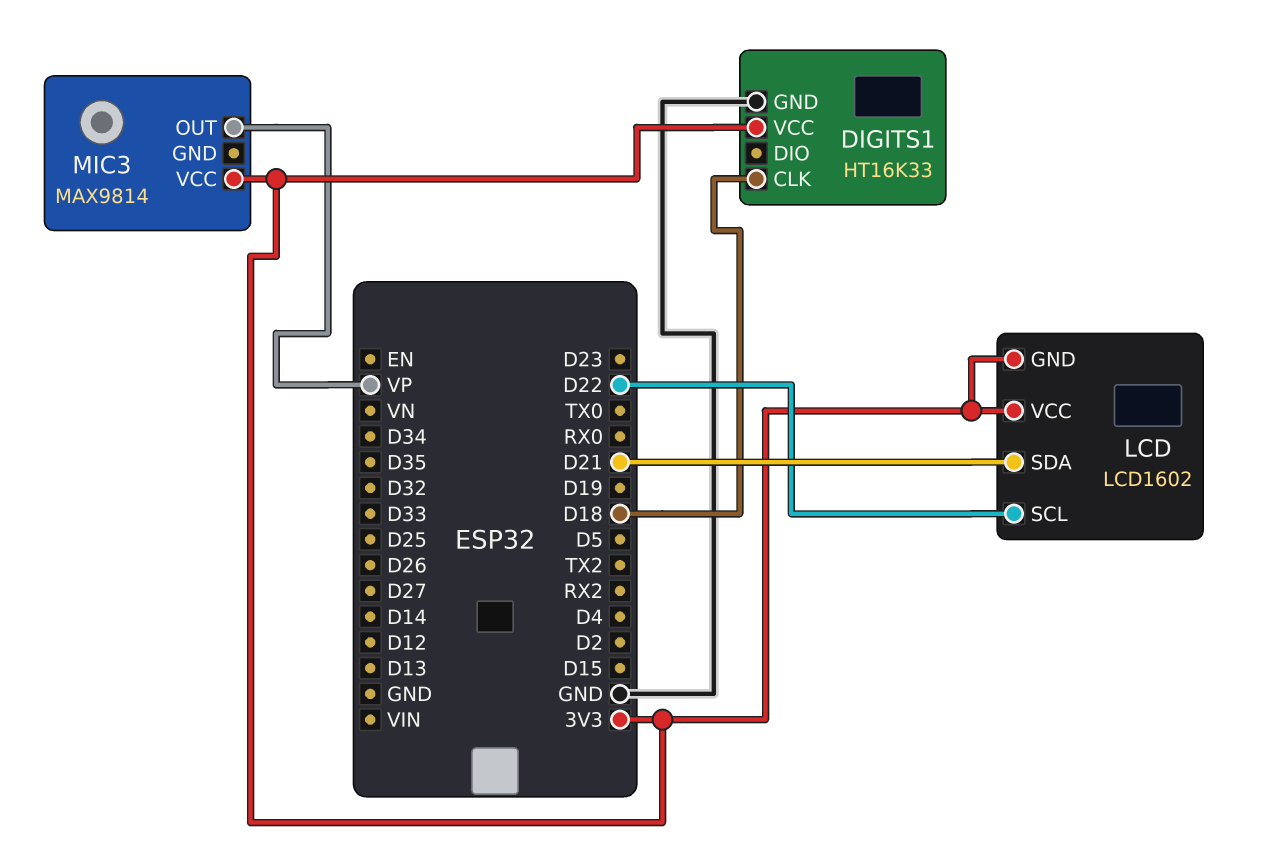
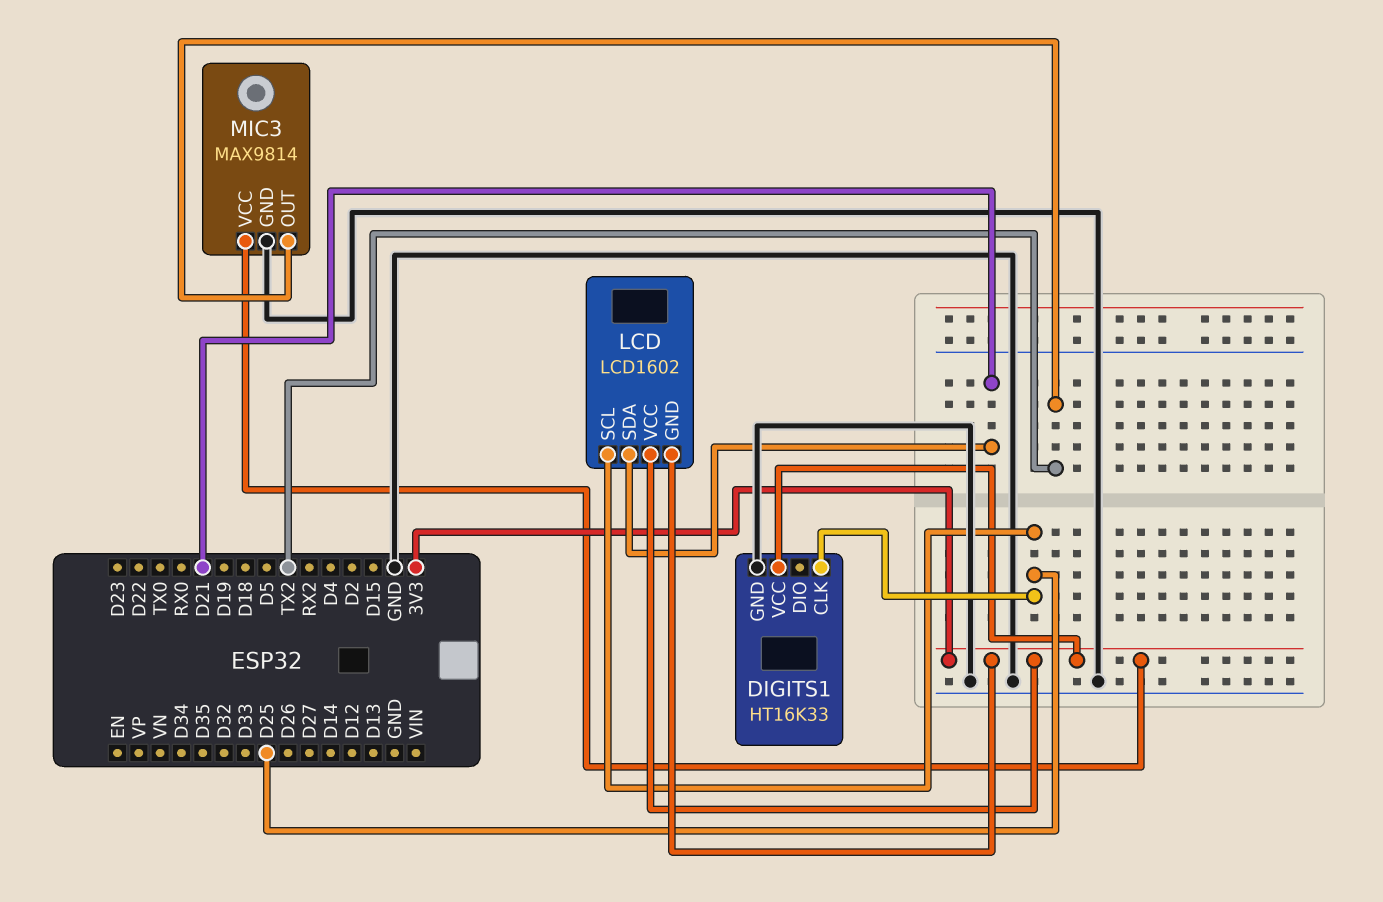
DIGITS1 pin CLK: D18 -> D25
LCD pin SCL: D22 -> D25
MIC3 pin GND: none -> GND
MIC3 pin OUT: VP -> TX2

